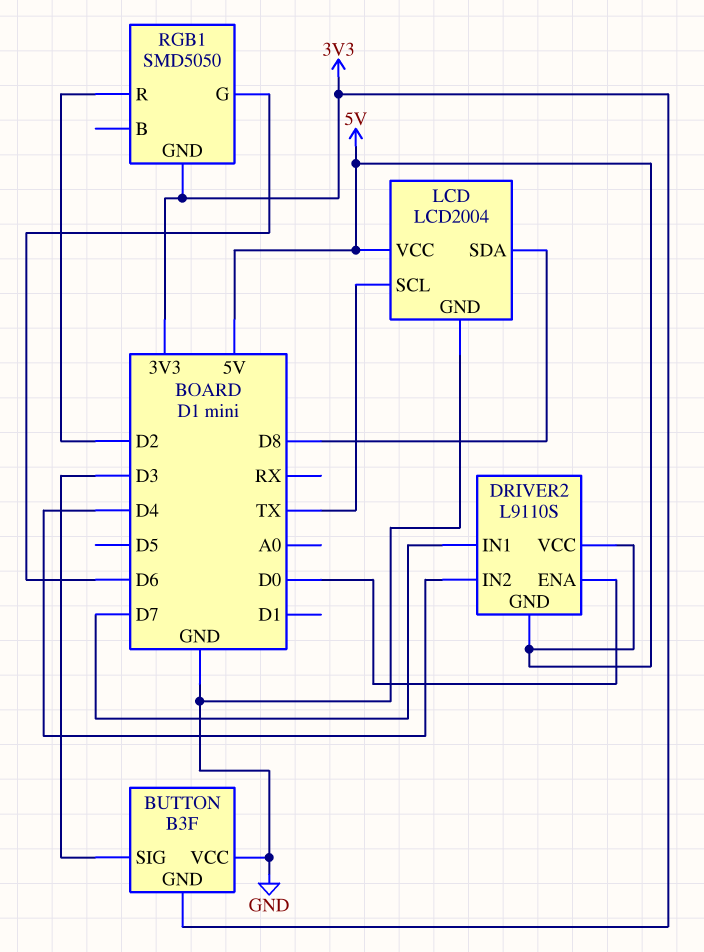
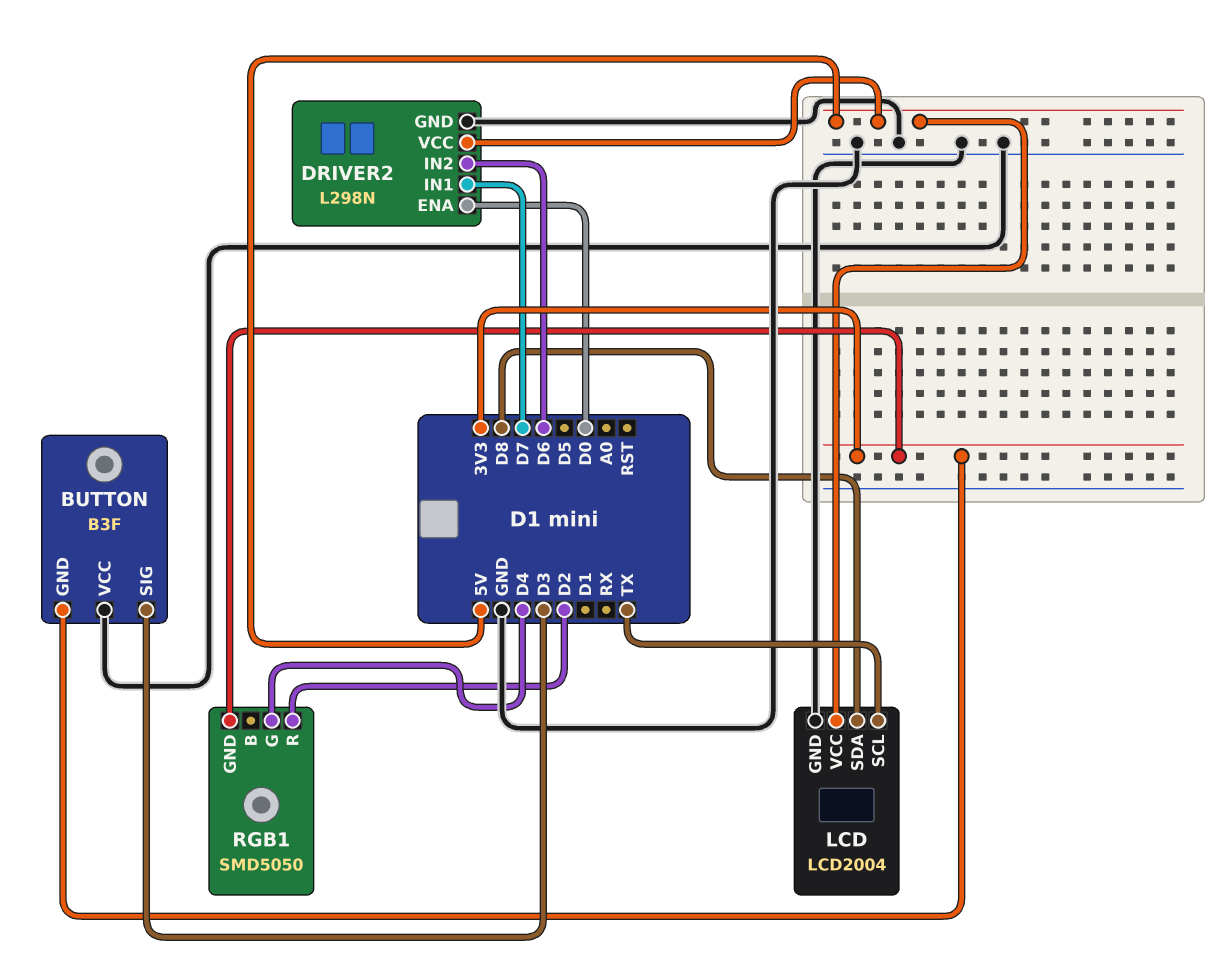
DRIVER2: L9110S -> L298N
DRIVER2 pin GND: 5V -> GND
DRIVER2 pin IN2: D4 -> D6
RGB1 pin G: D6 -> D4

